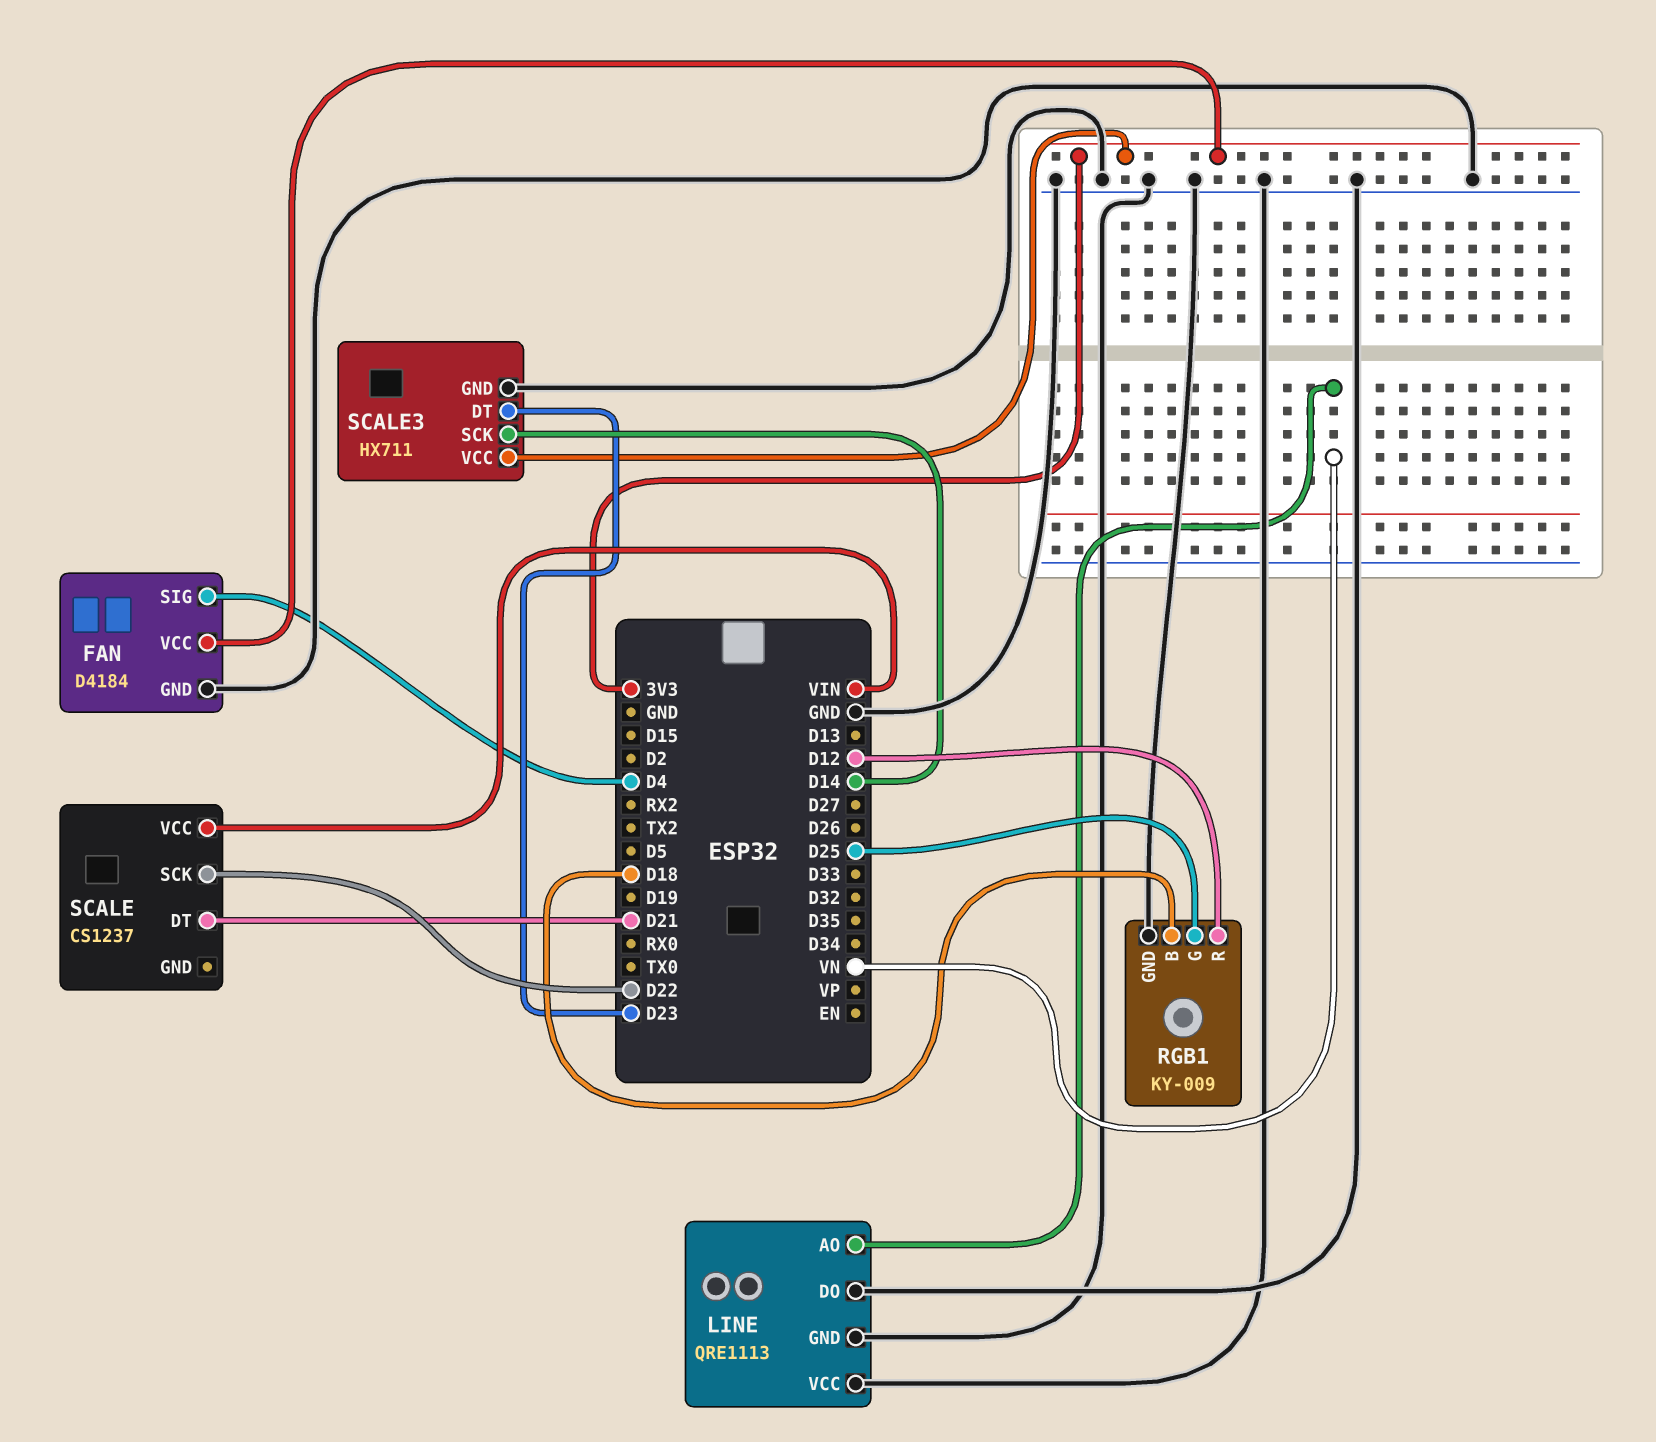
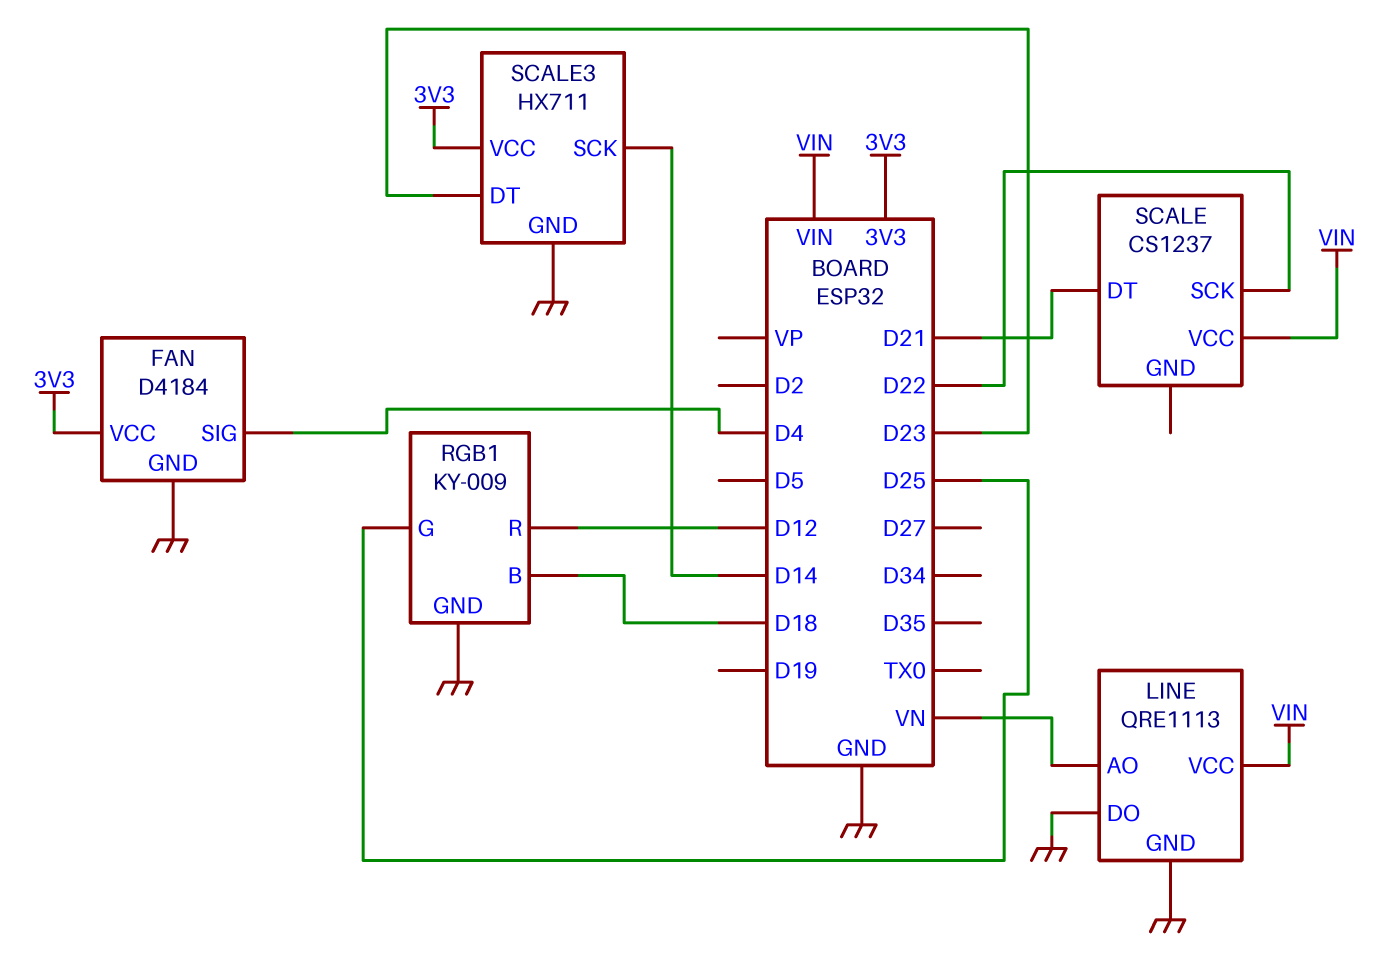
LINE pin VCC: GND -> VIN

